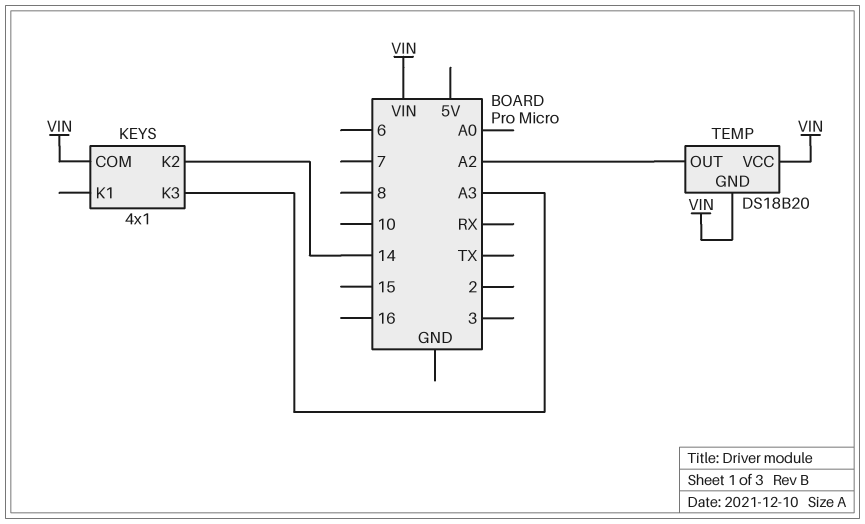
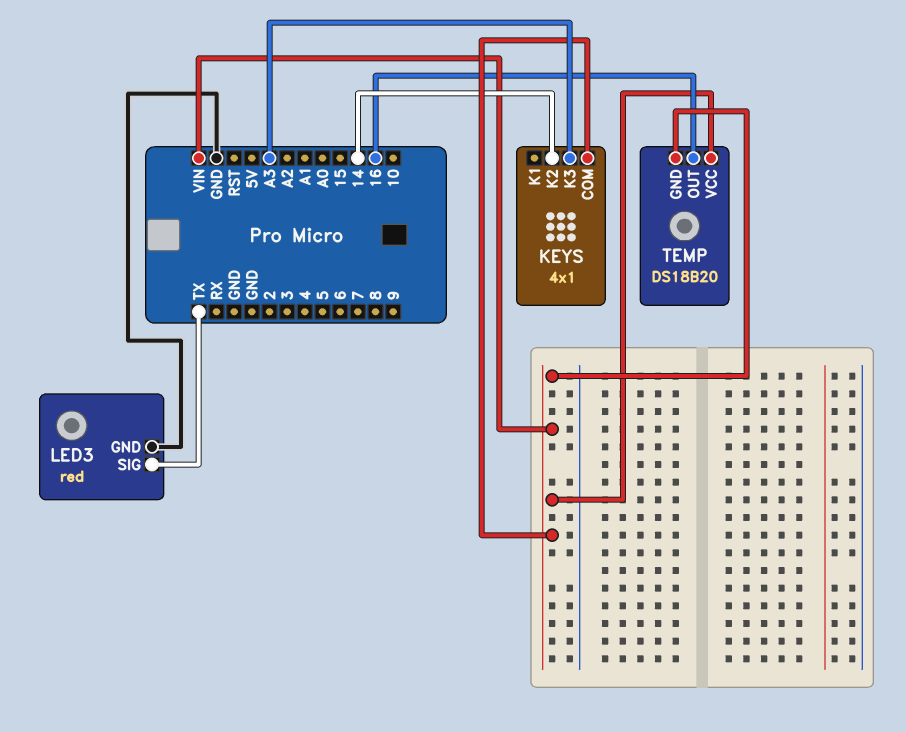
LED3: none -> red
LED3 pin GND: none -> GND
LED3 pin SIG: none -> TX
TEMP pin OUT: A2 -> 16

